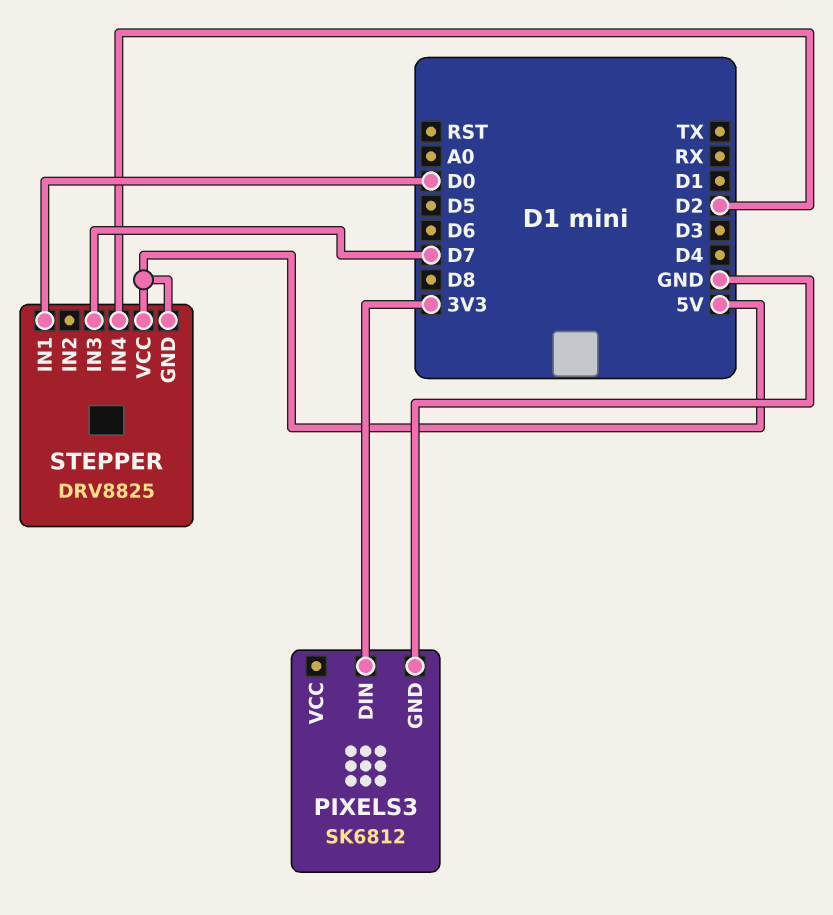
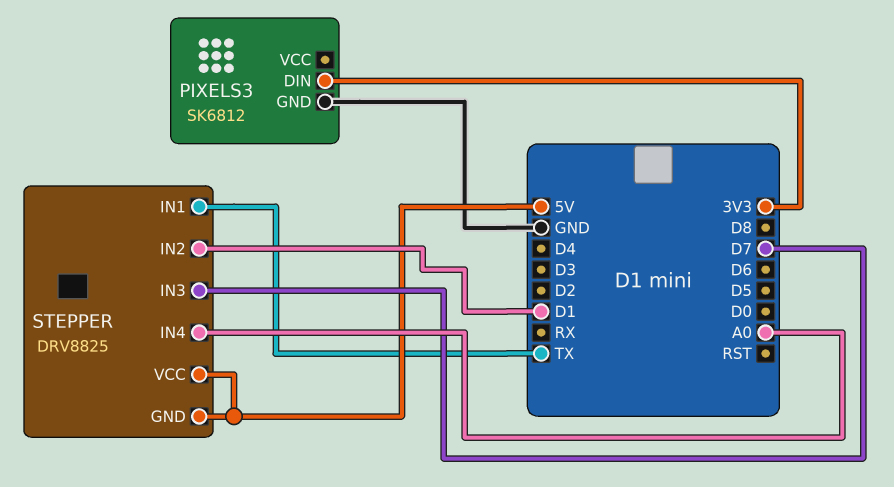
STEPPER pin IN1: D0 -> TX
STEPPER pin IN2: none -> D1
STEPPER pin IN4: D2 -> A0

